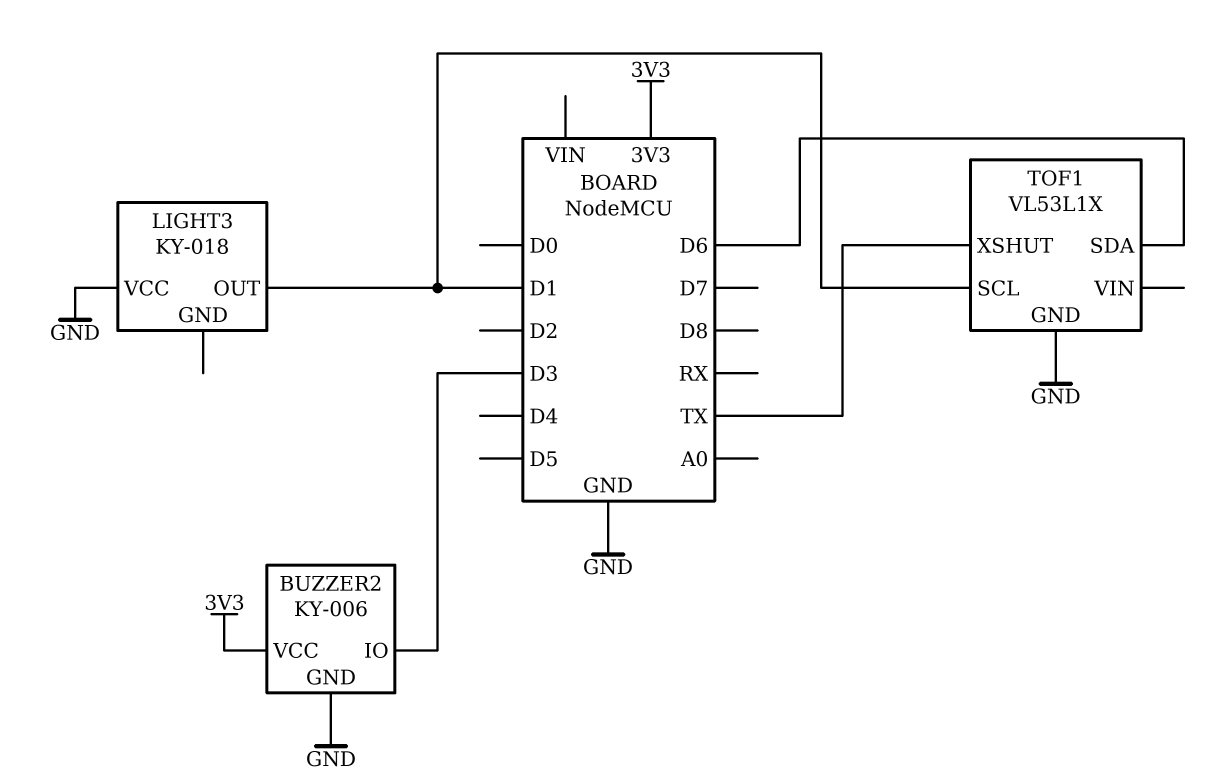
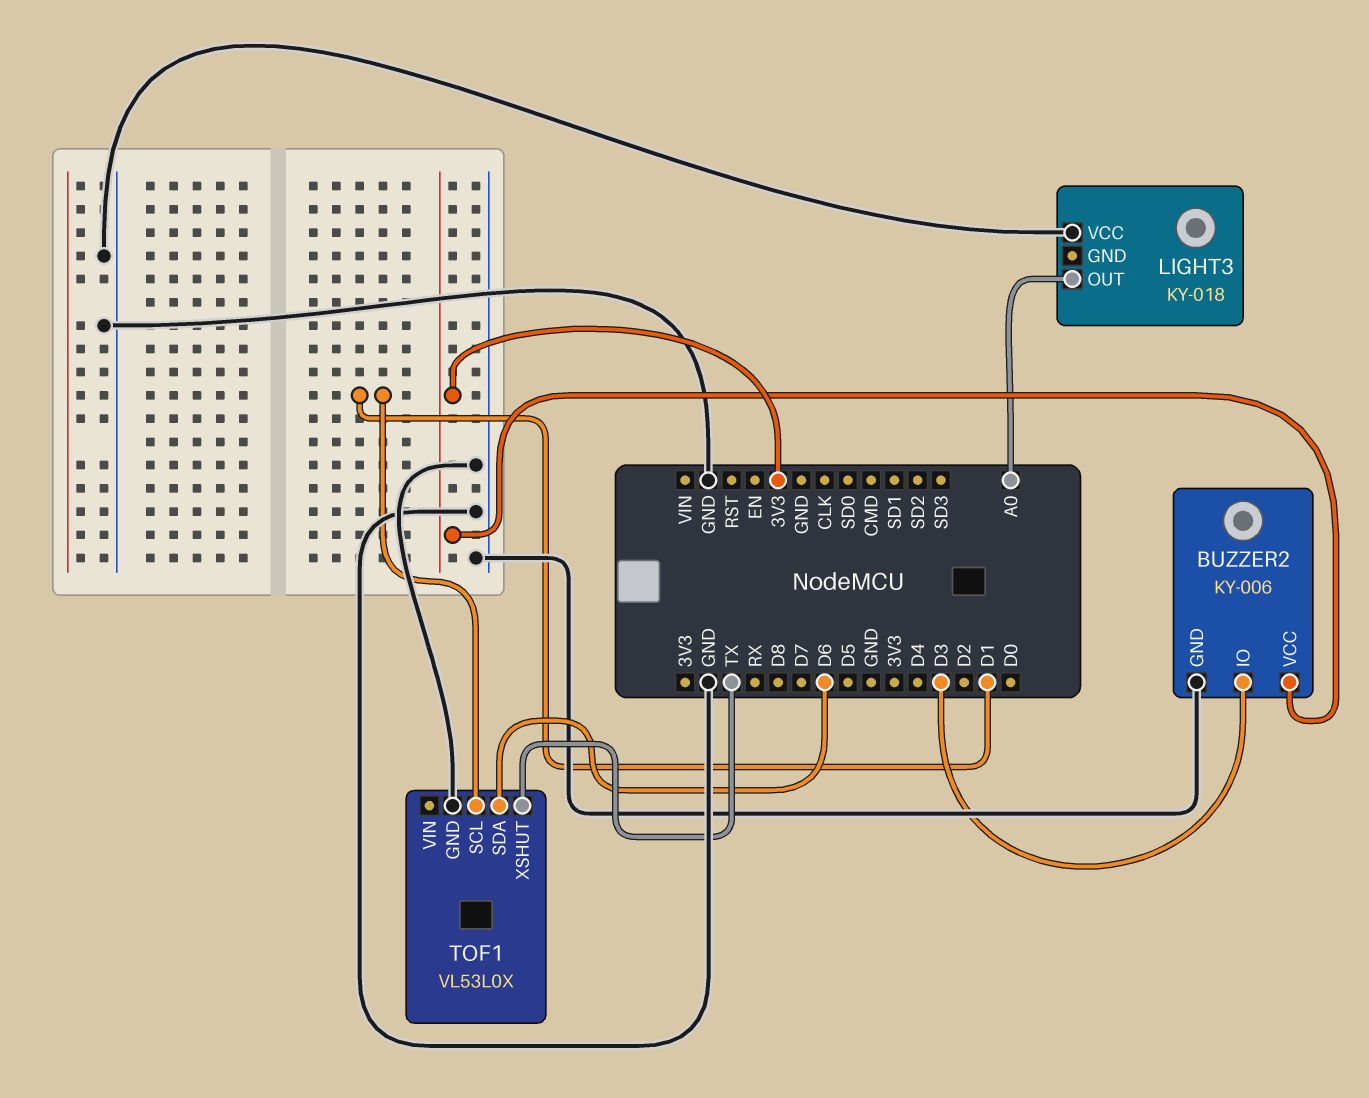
LIGHT3 pin OUT: D1 -> A0
TOF1: VL53L1X -> VL53L0X

